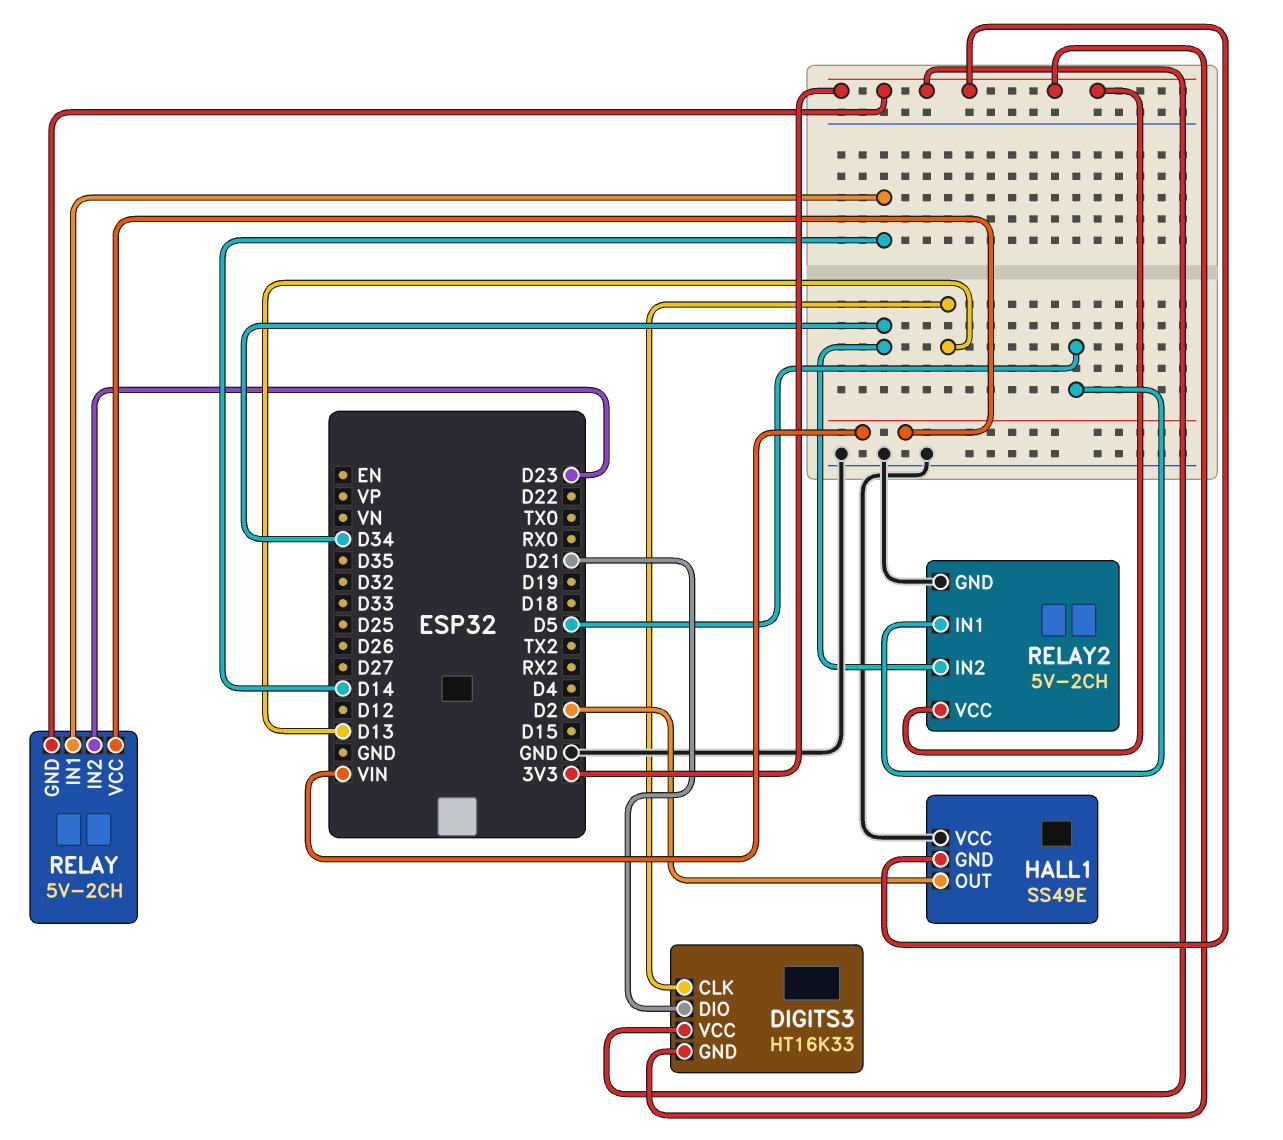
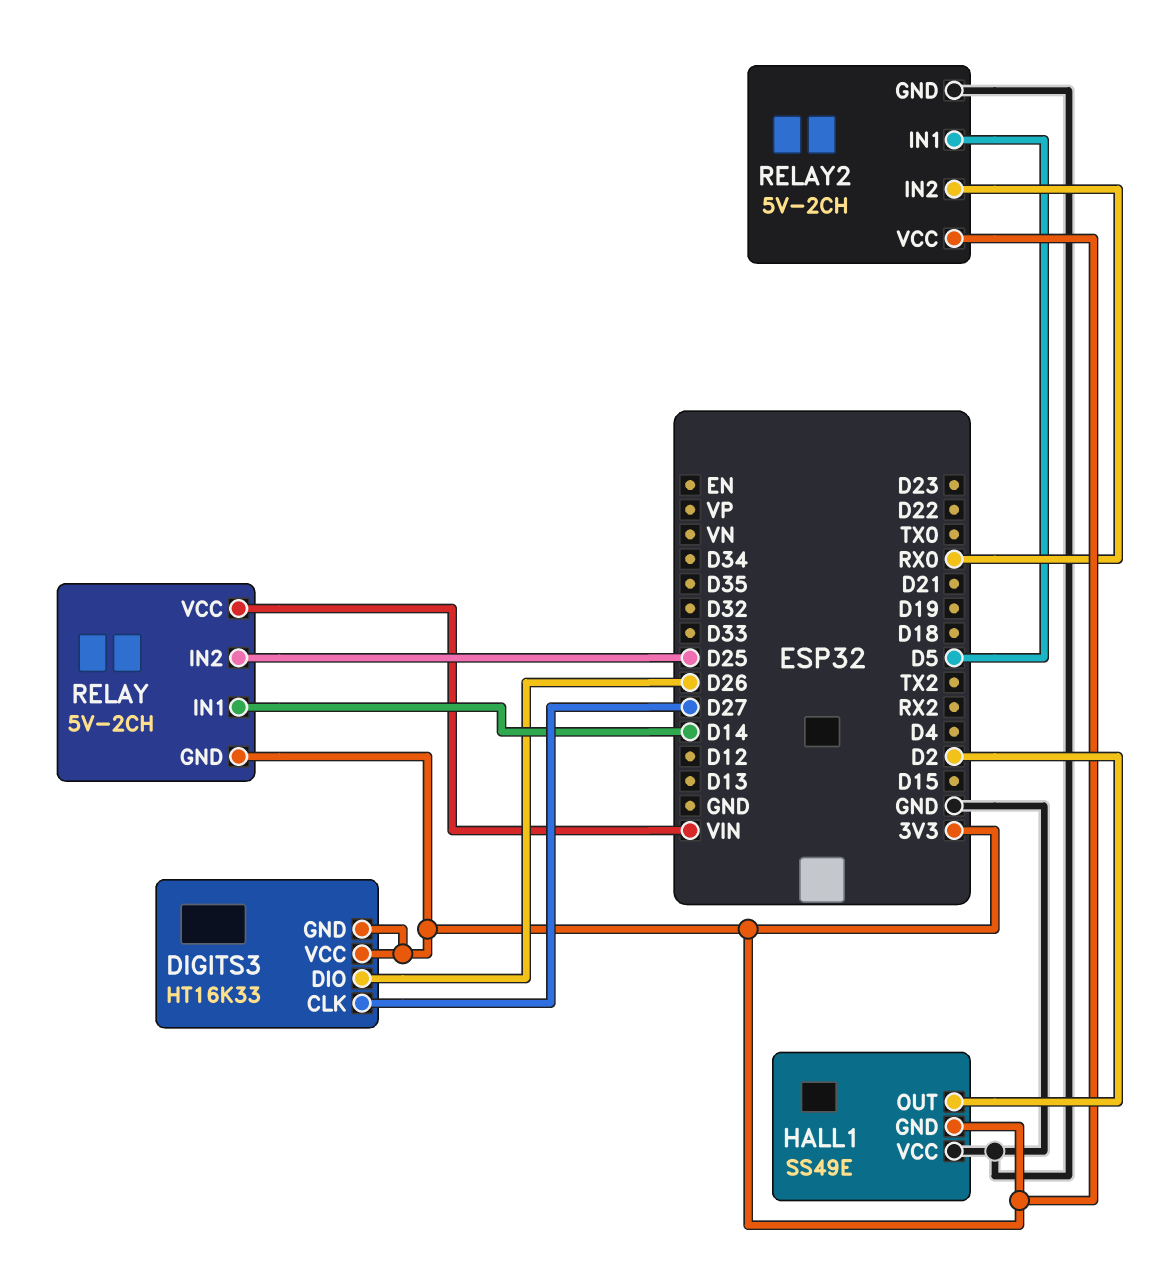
DIGITS3 pin CLK: D13 -> D27
DIGITS3 pin DIO: D21 -> D26
RELAY pin IN2: D23 -> D25
RELAY2 pin IN2: D34 -> RX0

